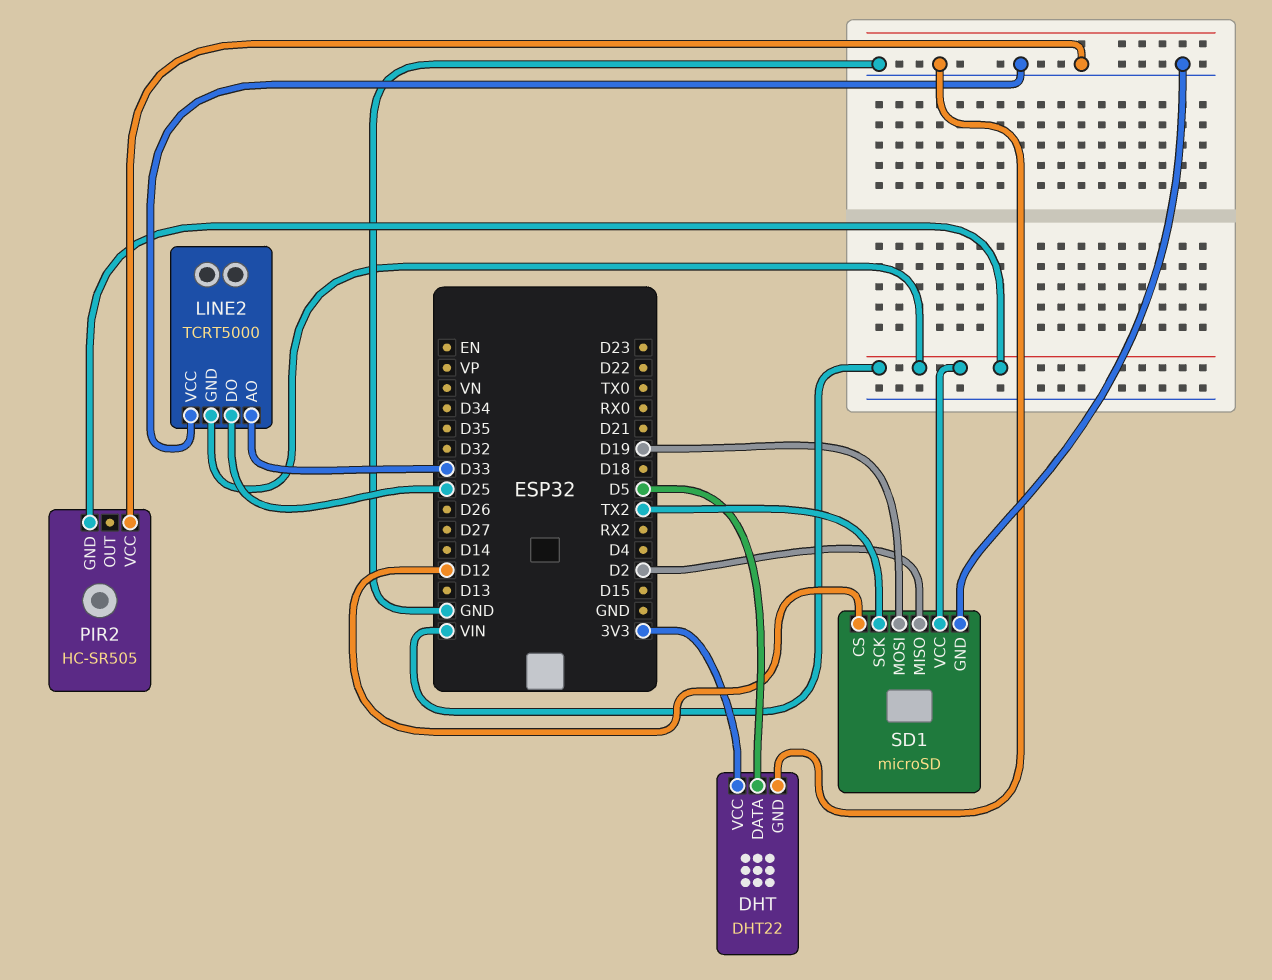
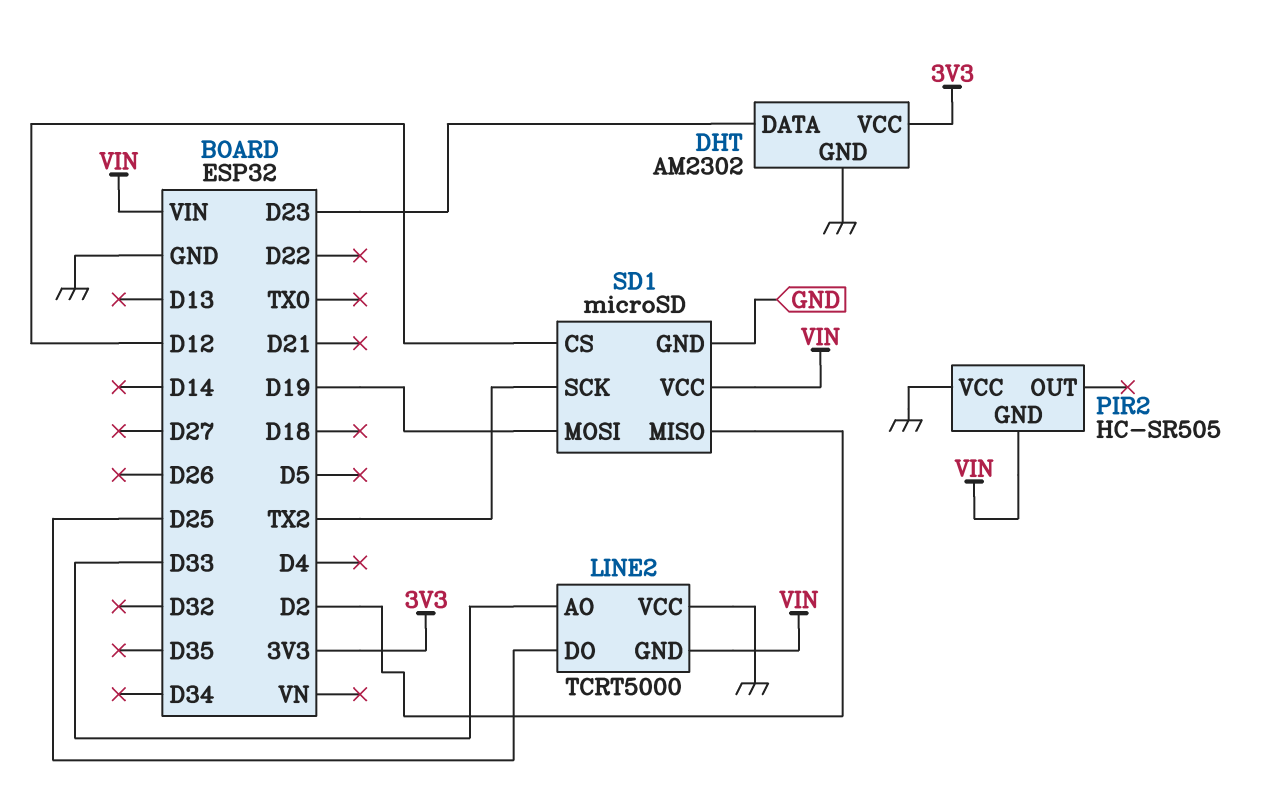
DHT: DHT22 -> AM2302
DHT pin DATA: D5 -> D23

